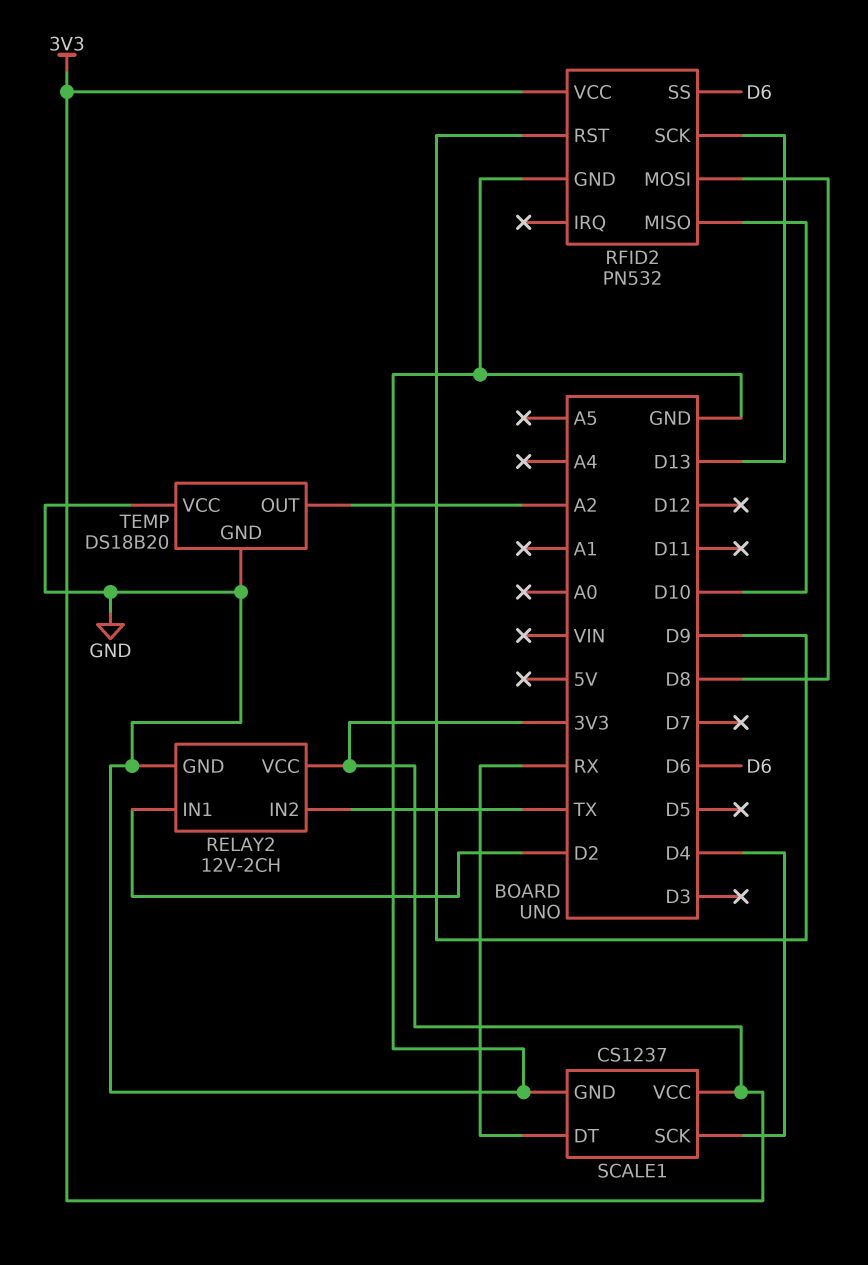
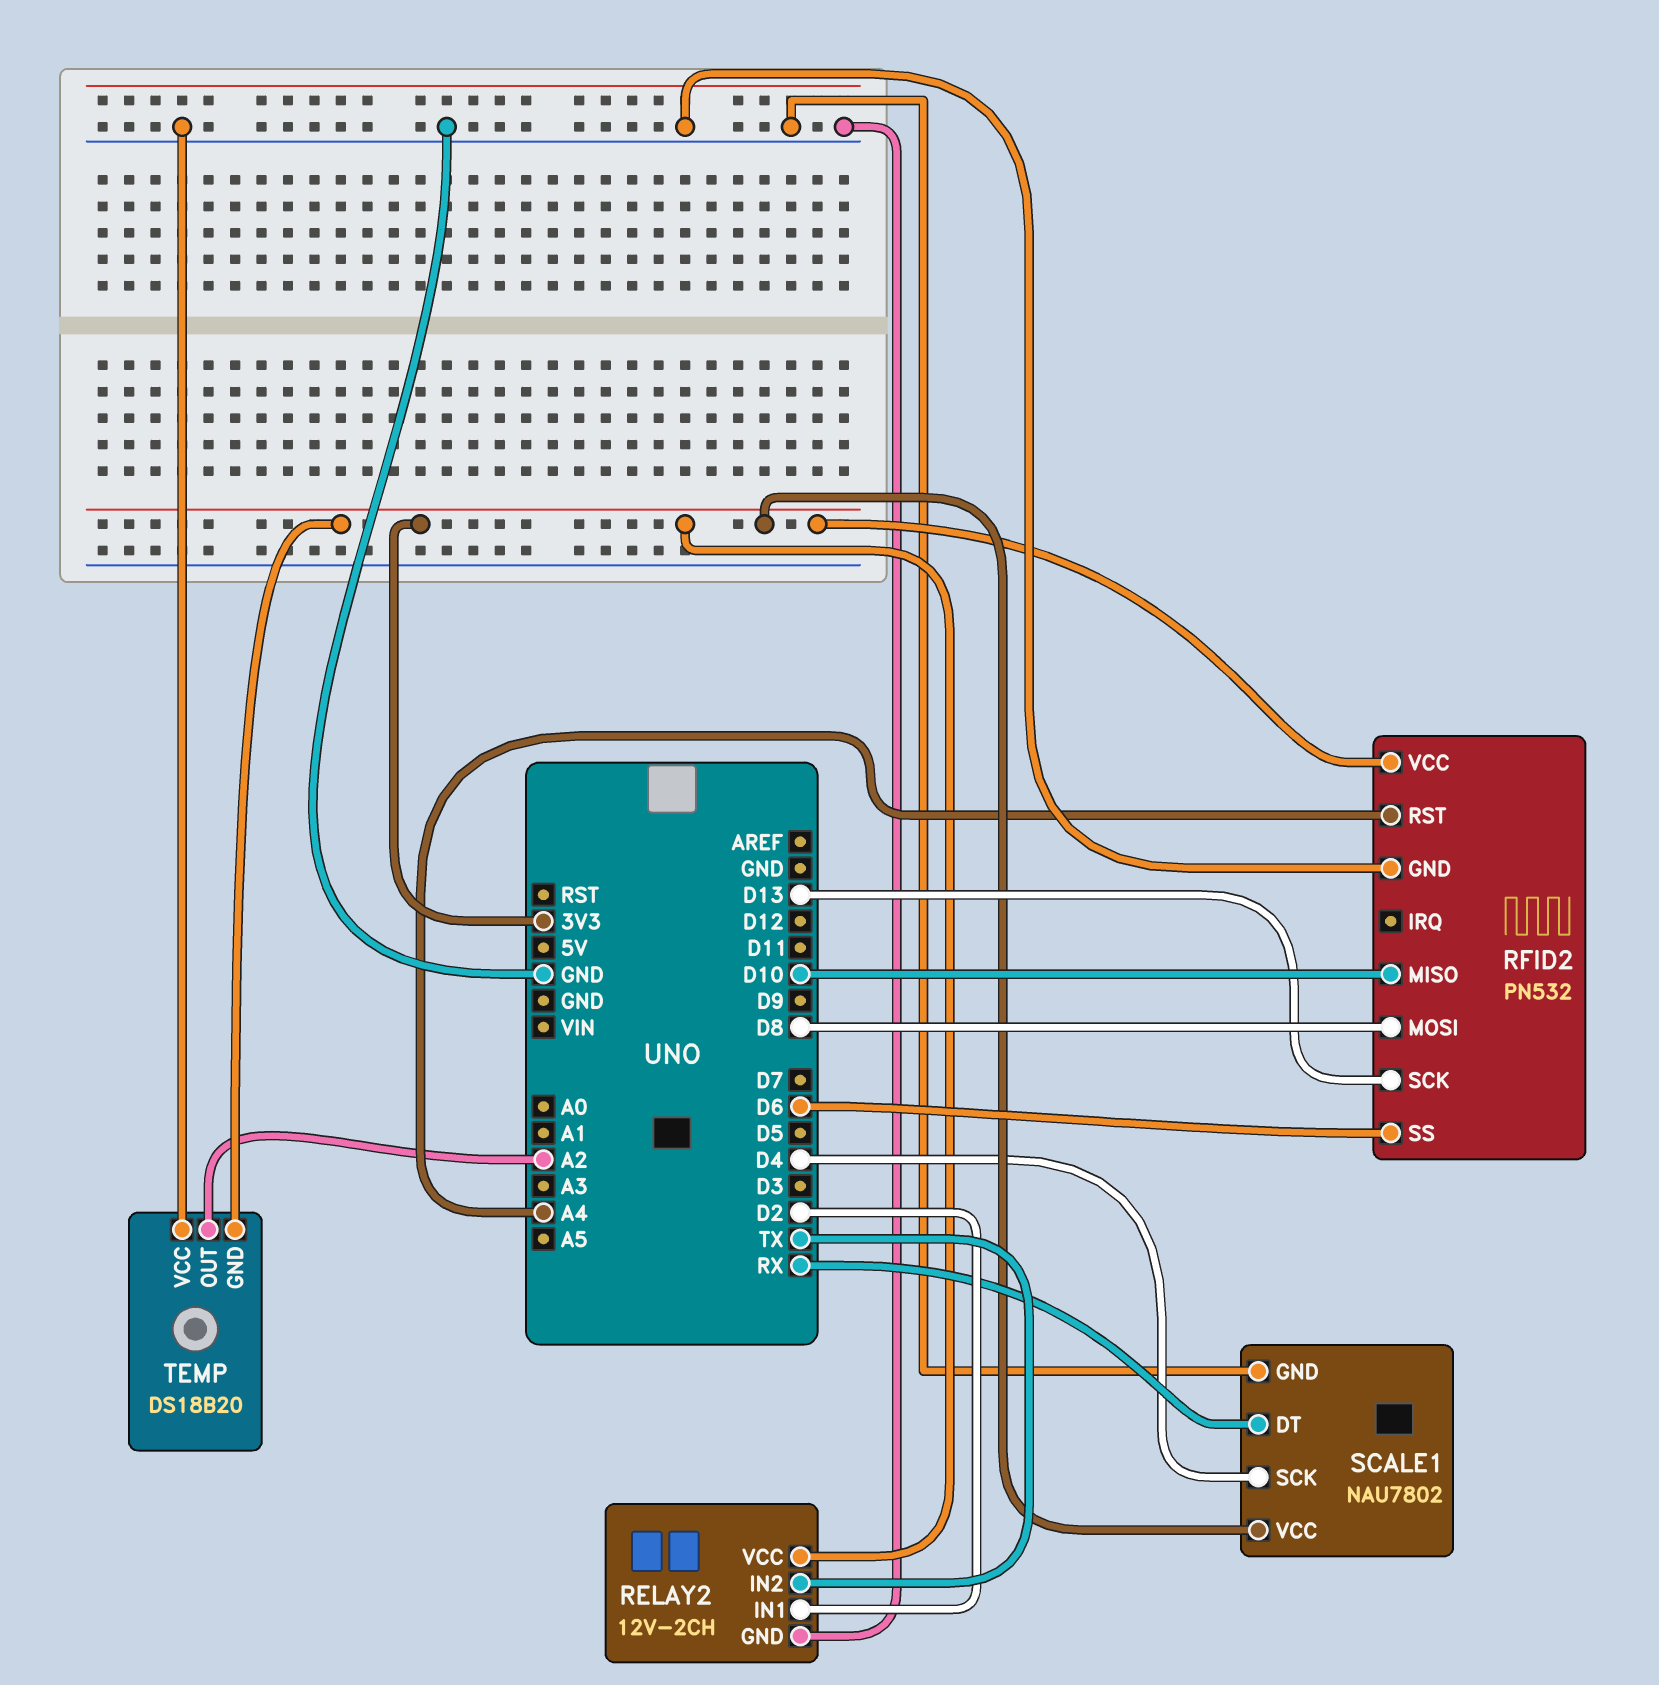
RFID2 pin RST: D9 -> A4
SCALE1: CS1237 -> NAU7802
TEMP pin GND: GND -> 3V3

